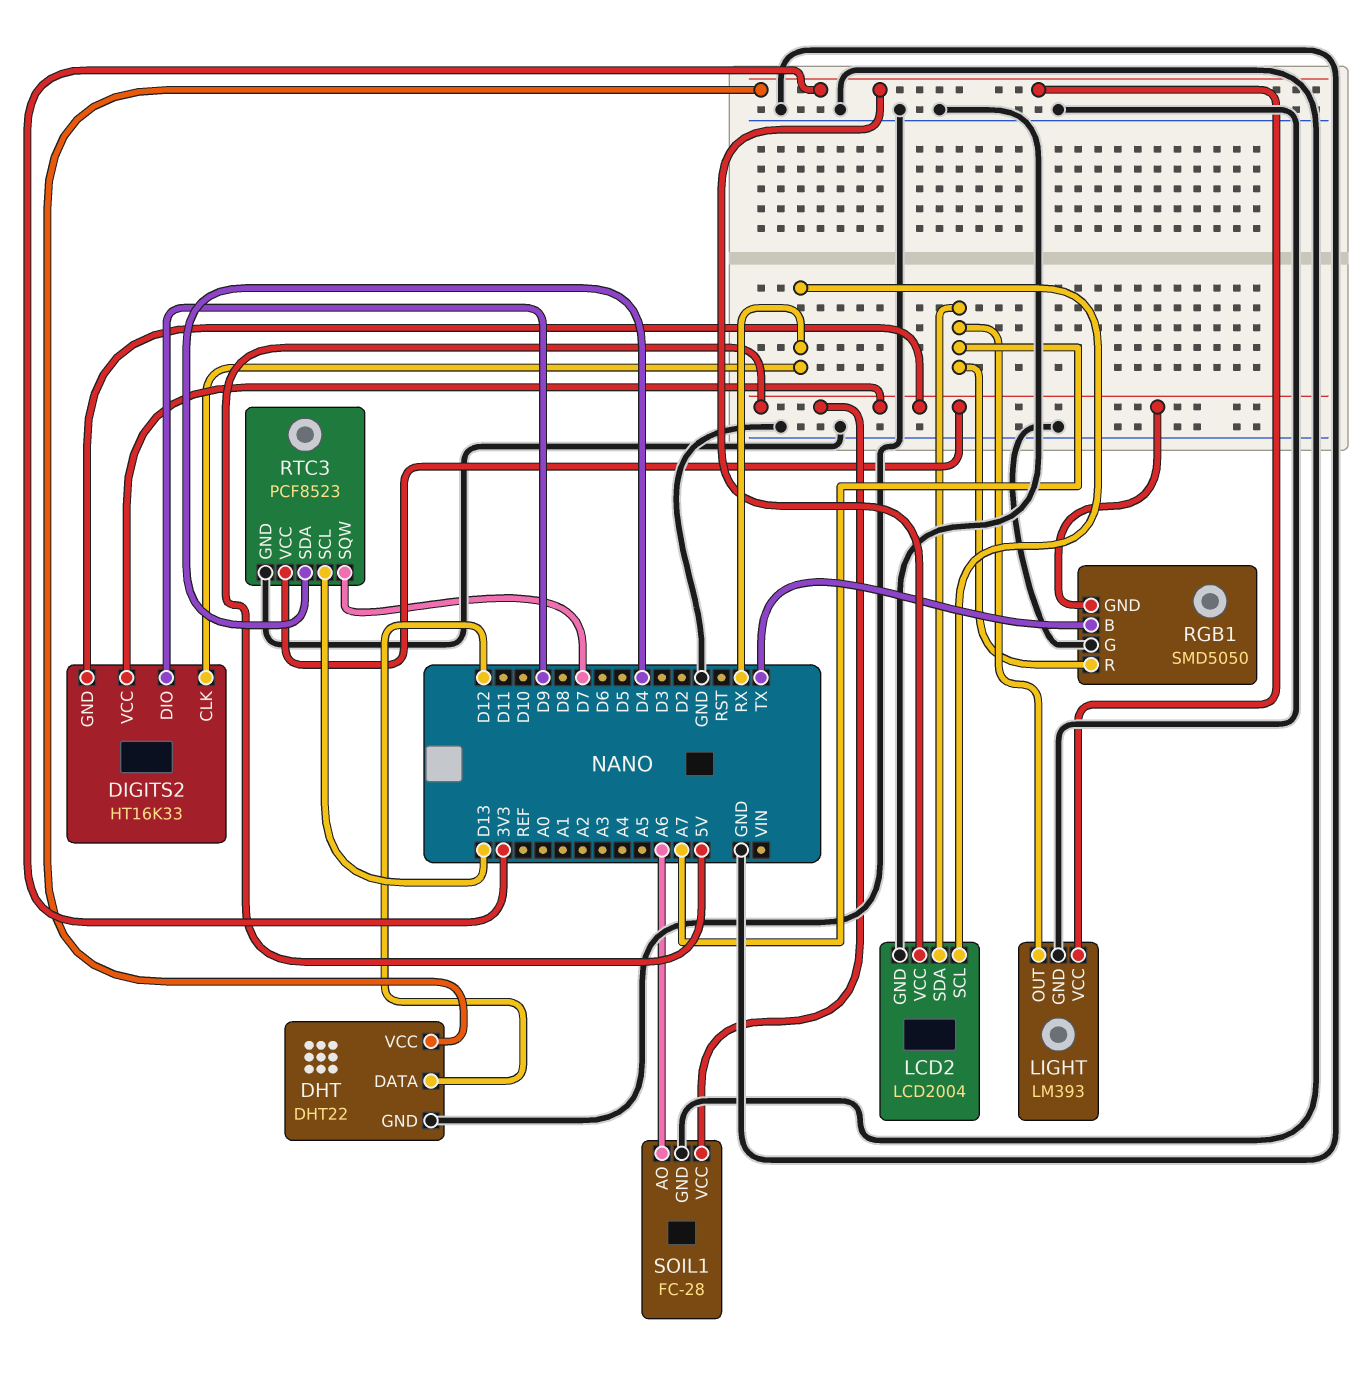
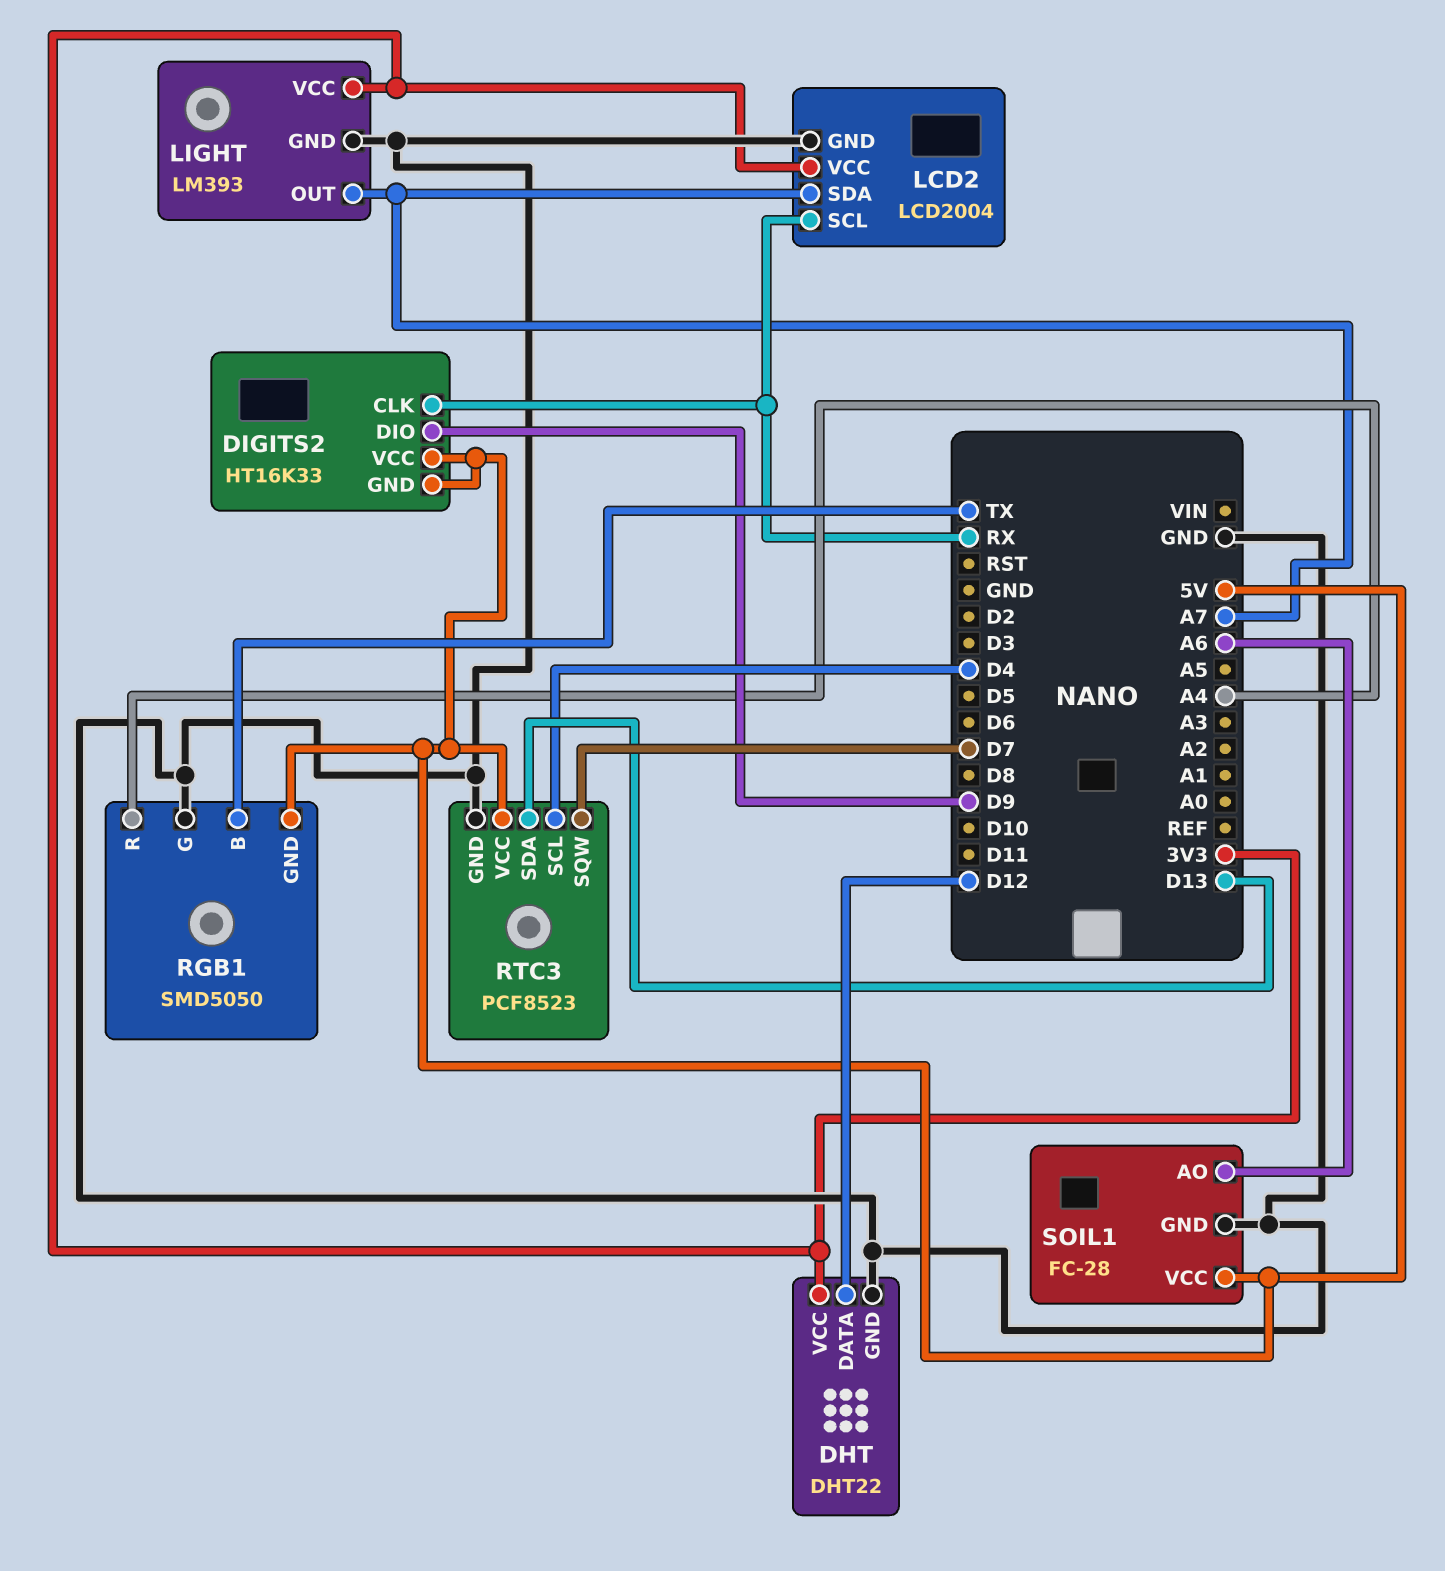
RGB1 pin R: A7 -> A4
RTC3 pin SCL: D13 -> D4
RTC3 pin SDA: D4 -> D13

